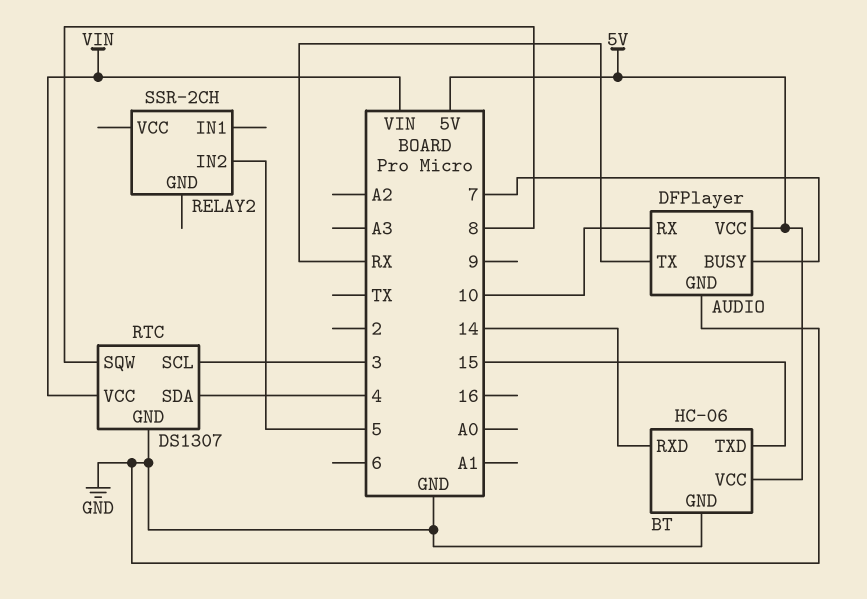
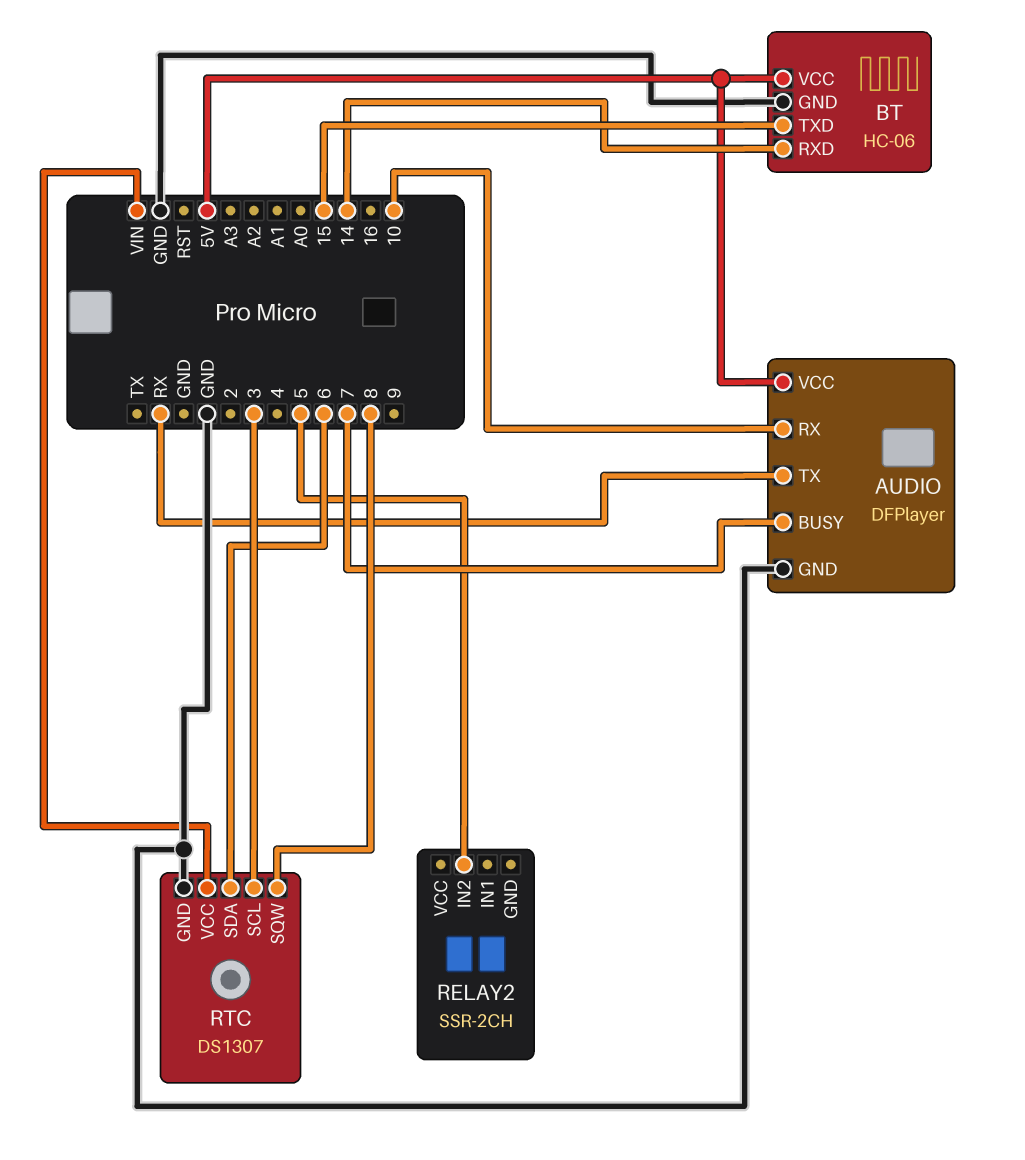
RTC pin SDA: 4 -> 6

